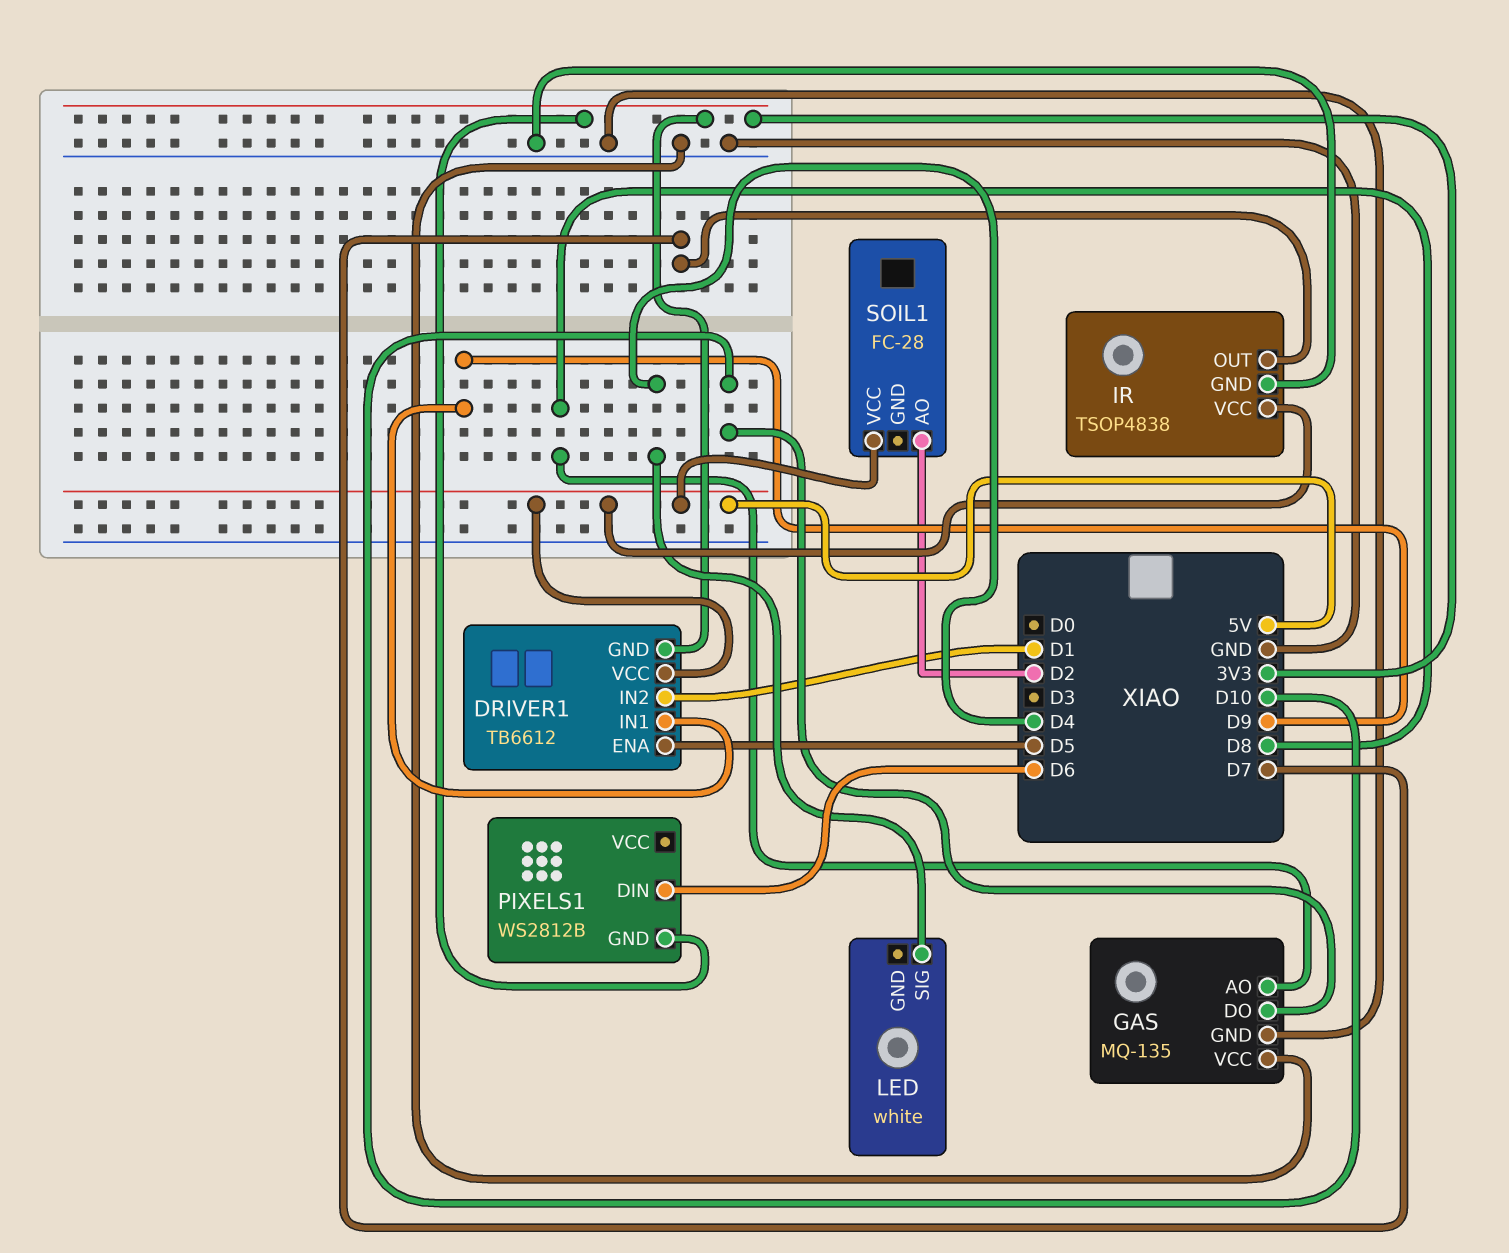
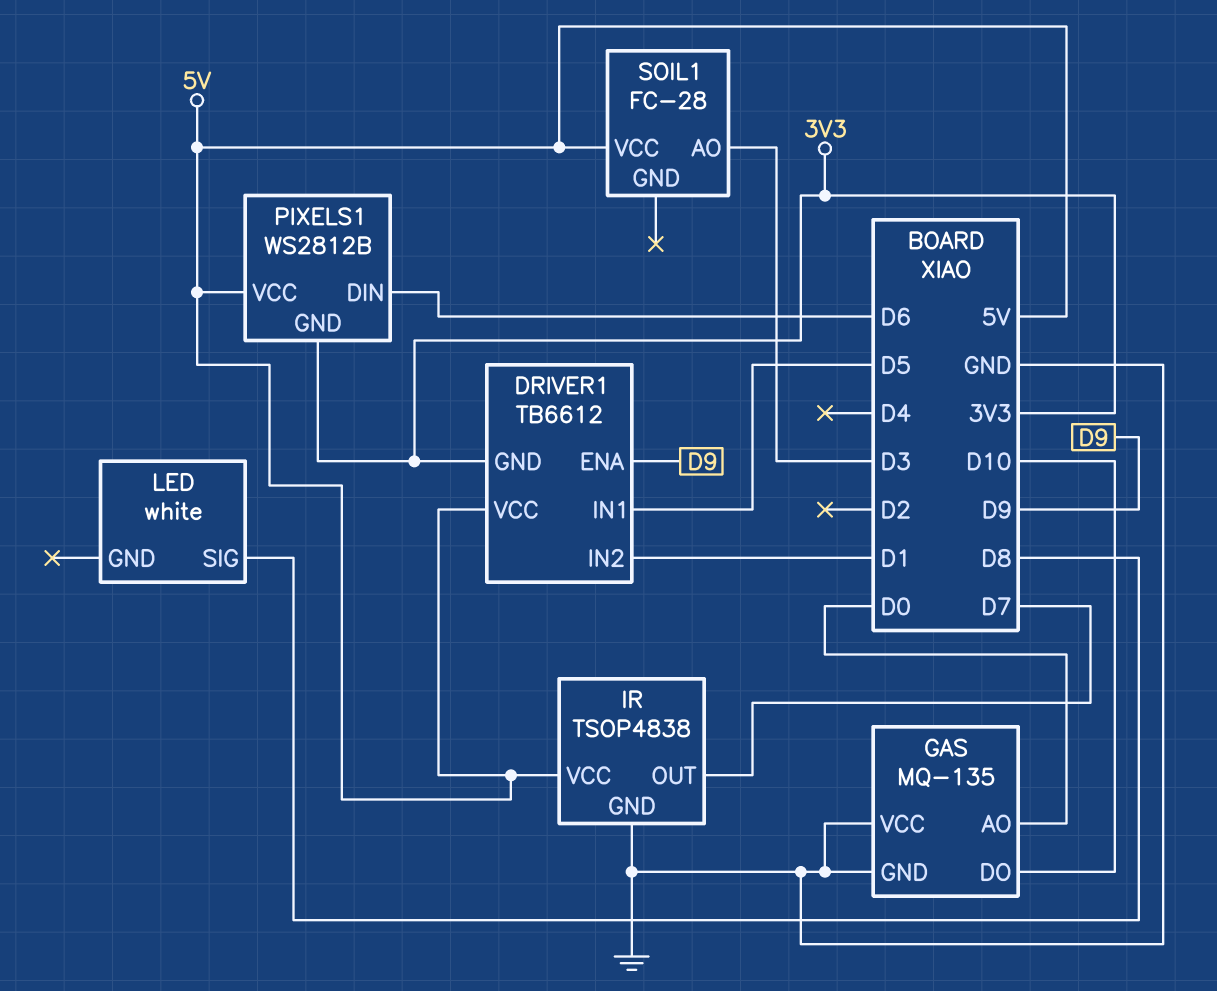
DRIVER1 pin ENA: D5 -> D9
DRIVER1 pin IN1: D9 -> D5
GAS pin AO: D8 -> D0
LED pin SIG: D4 -> D8
PIXELS1 pin VCC: none -> 5V
SOIL1 pin AO: D2 -> D3

